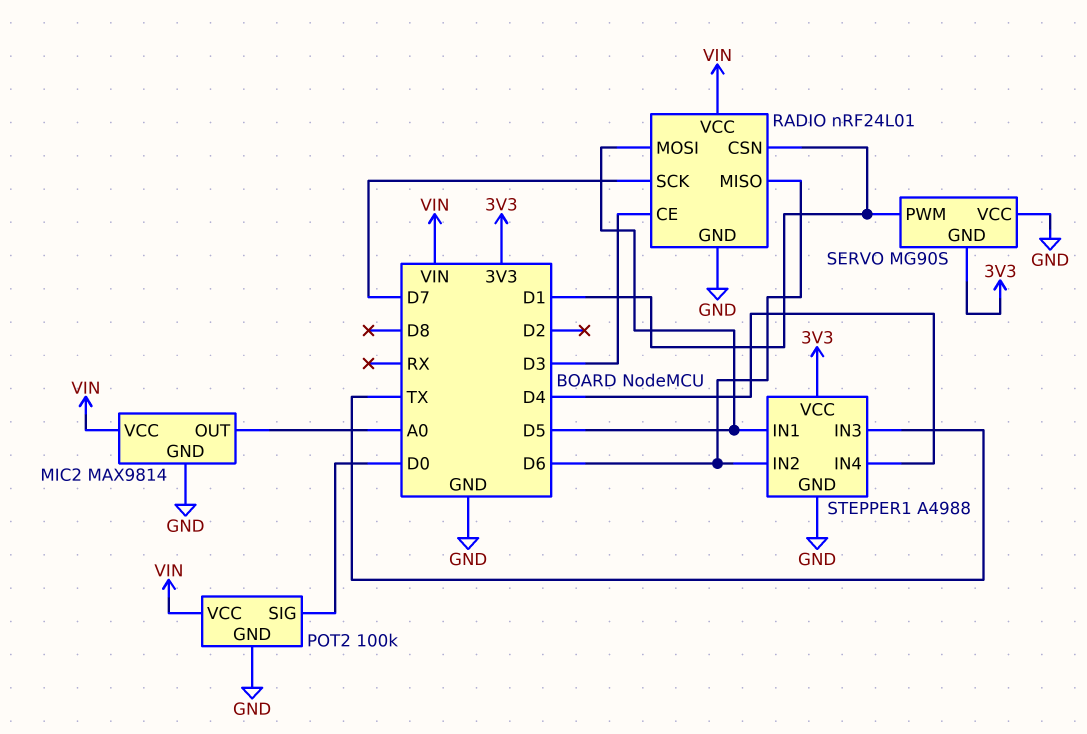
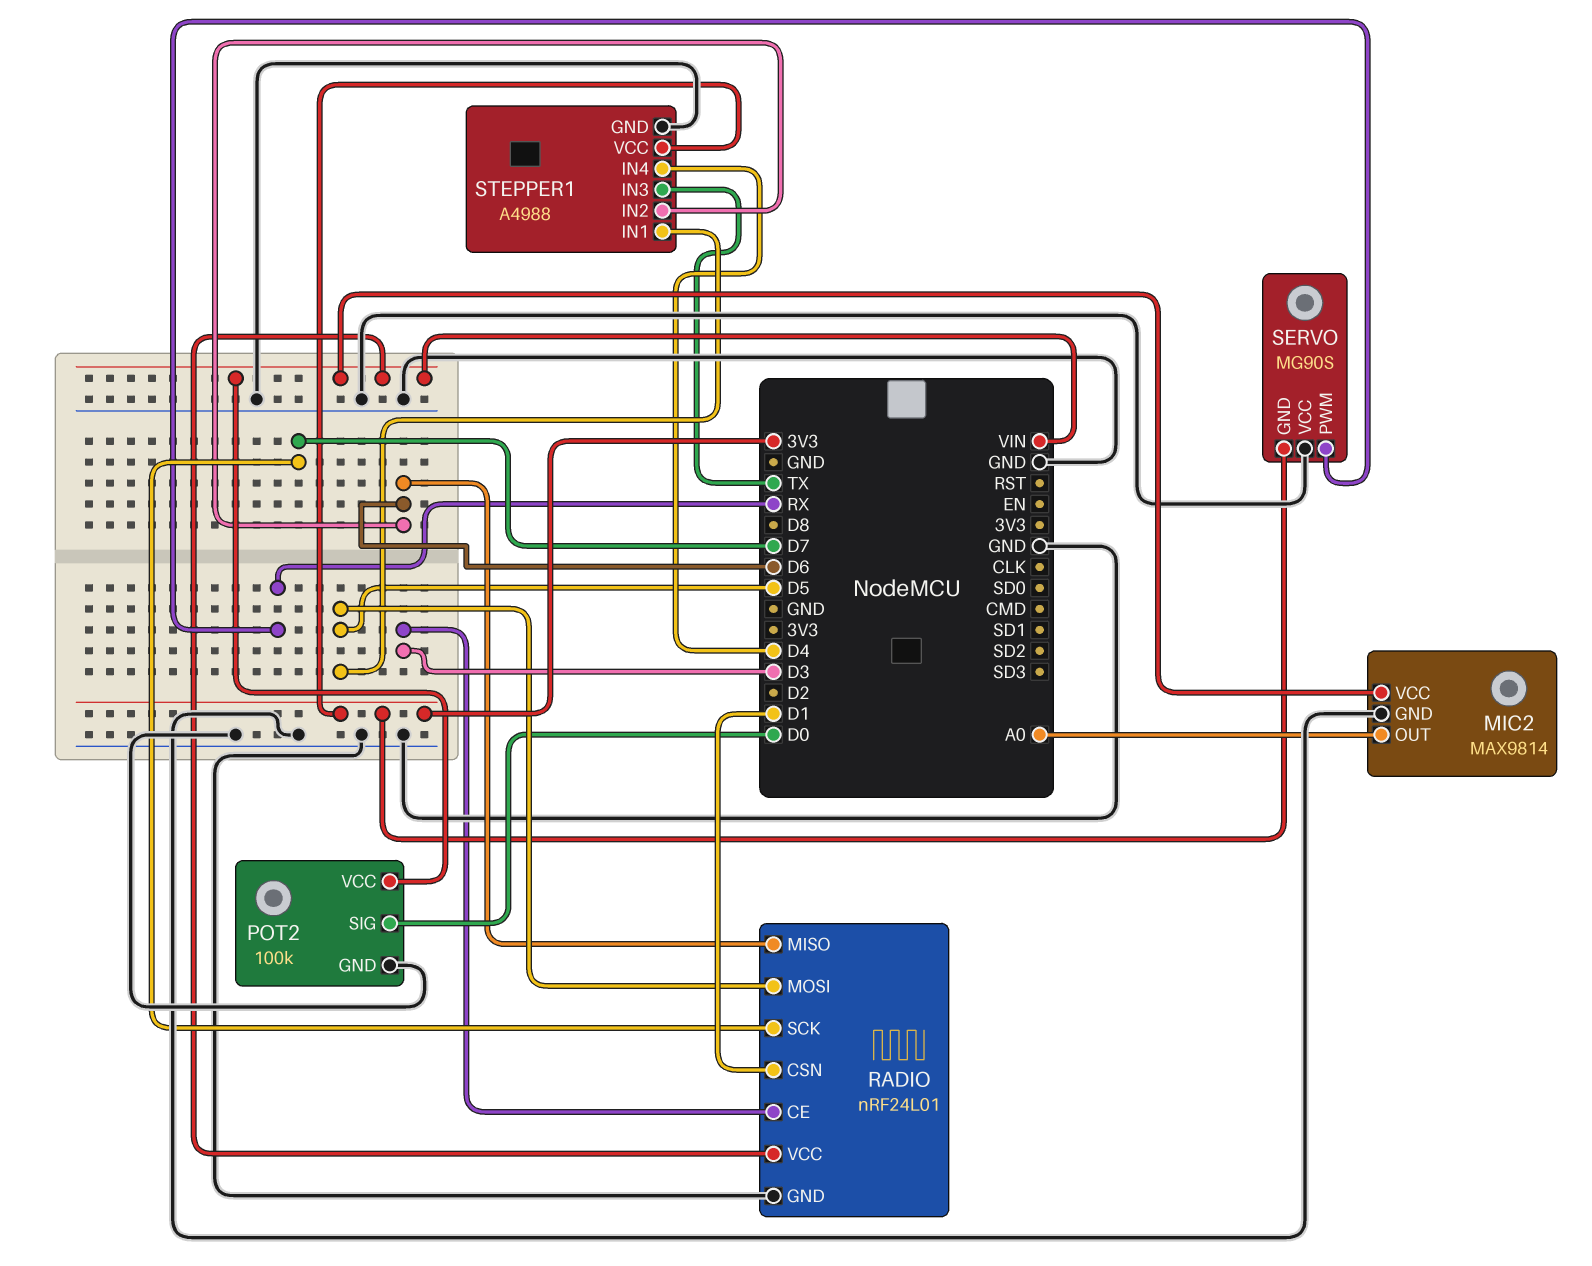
SERVO pin PWM: D1 -> RX

